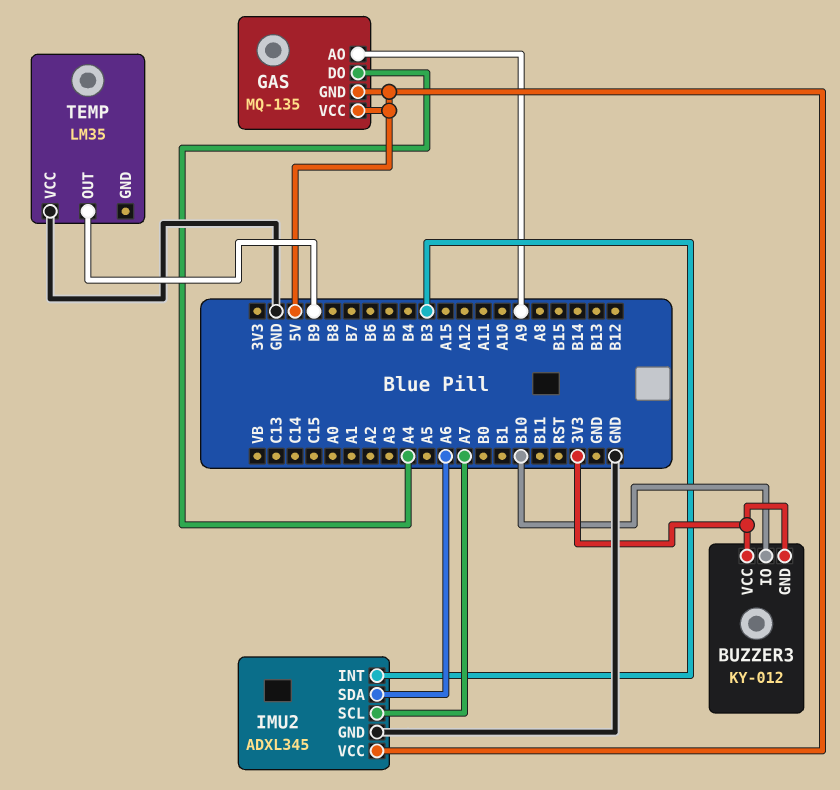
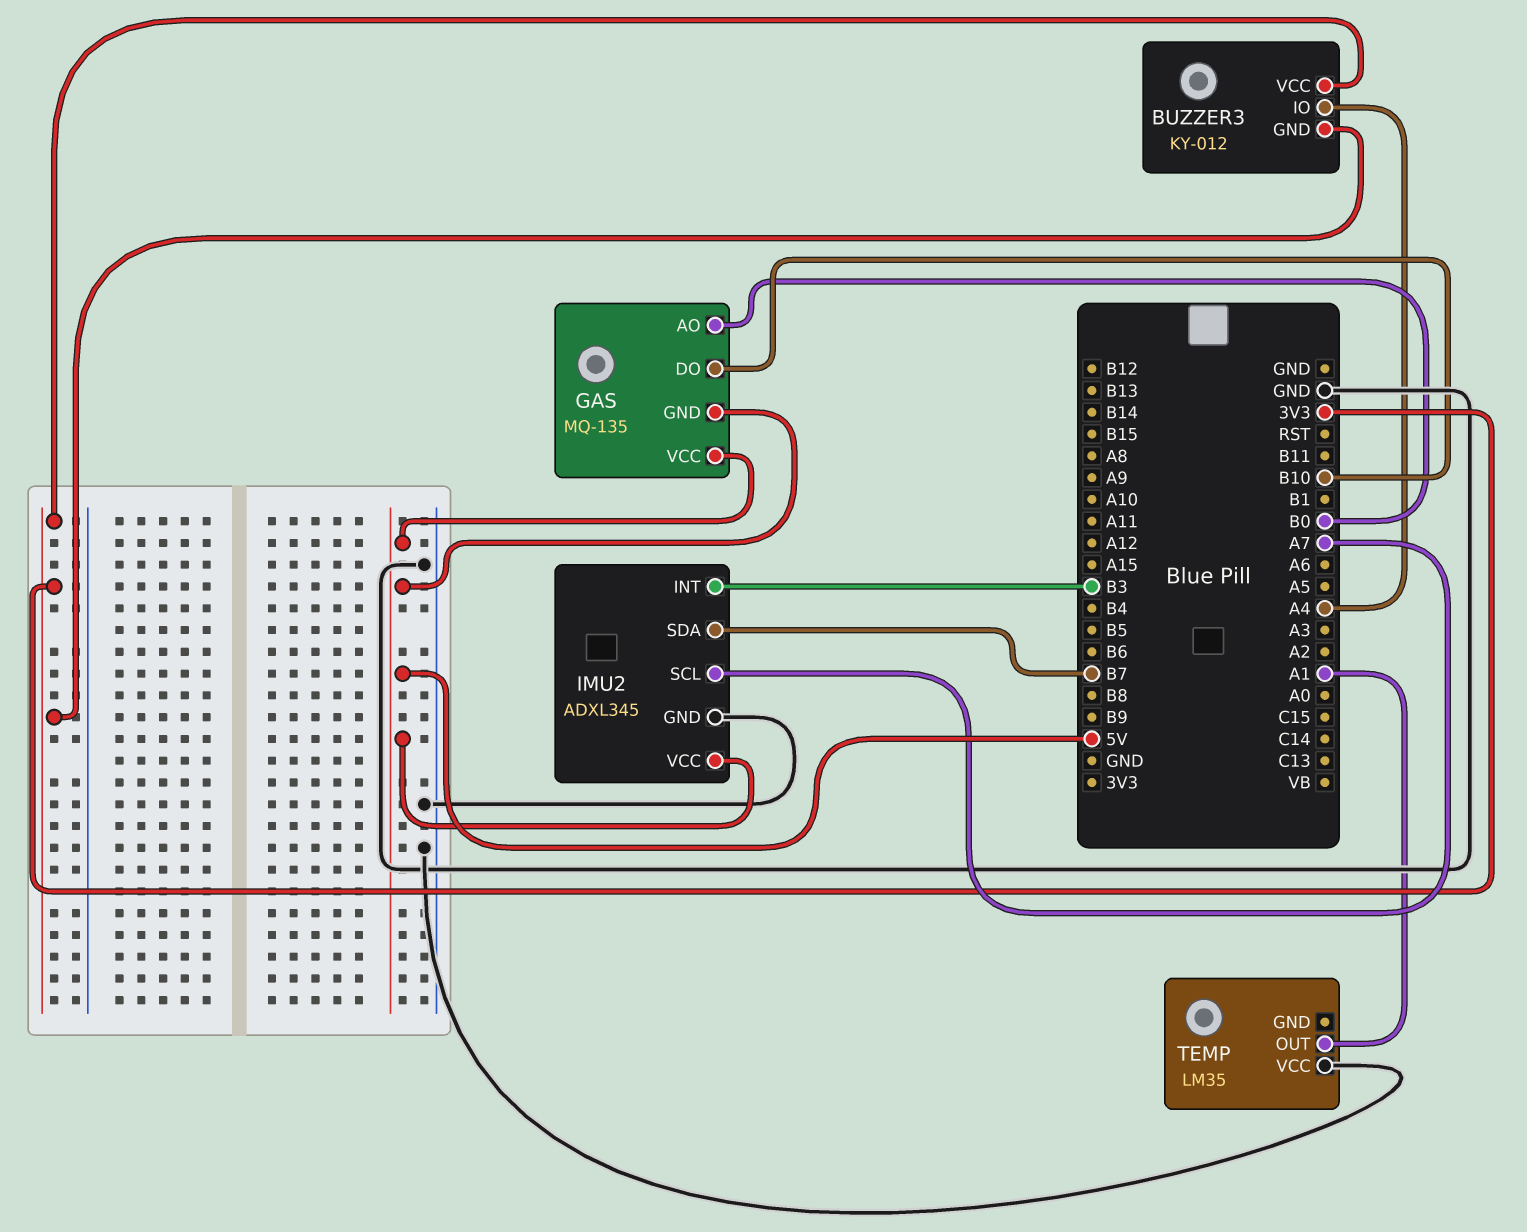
BUZZER3 pin IO: B10 -> A4
GAS pin AO: A9 -> B0
GAS pin DO: A4 -> B10
IMU2 pin SDA: A6 -> B7
TEMP pin OUT: B9 -> A1

